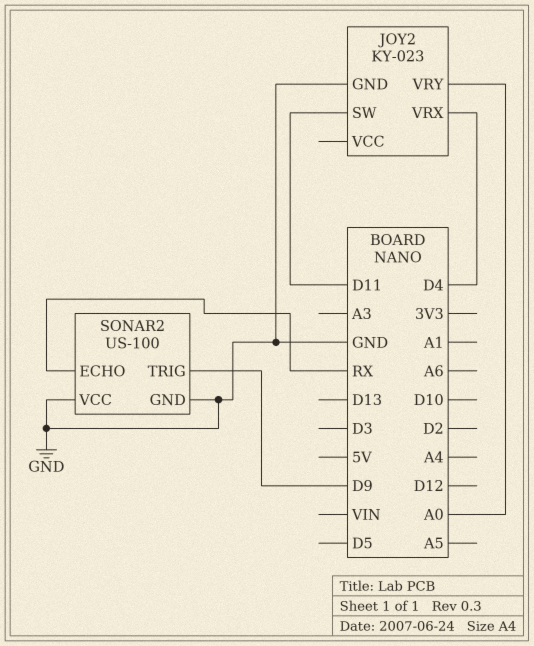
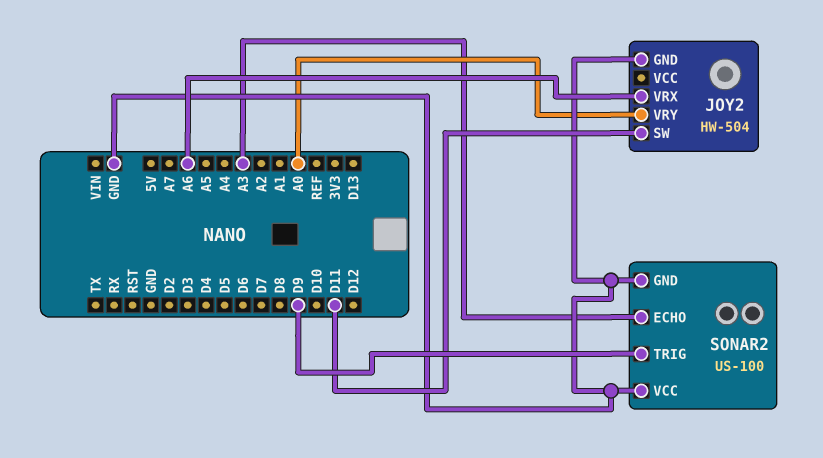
JOY2: KY-023 -> HW-504
JOY2 pin VRX: D4 -> A6
SONAR2 pin ECHO: RX -> A3

